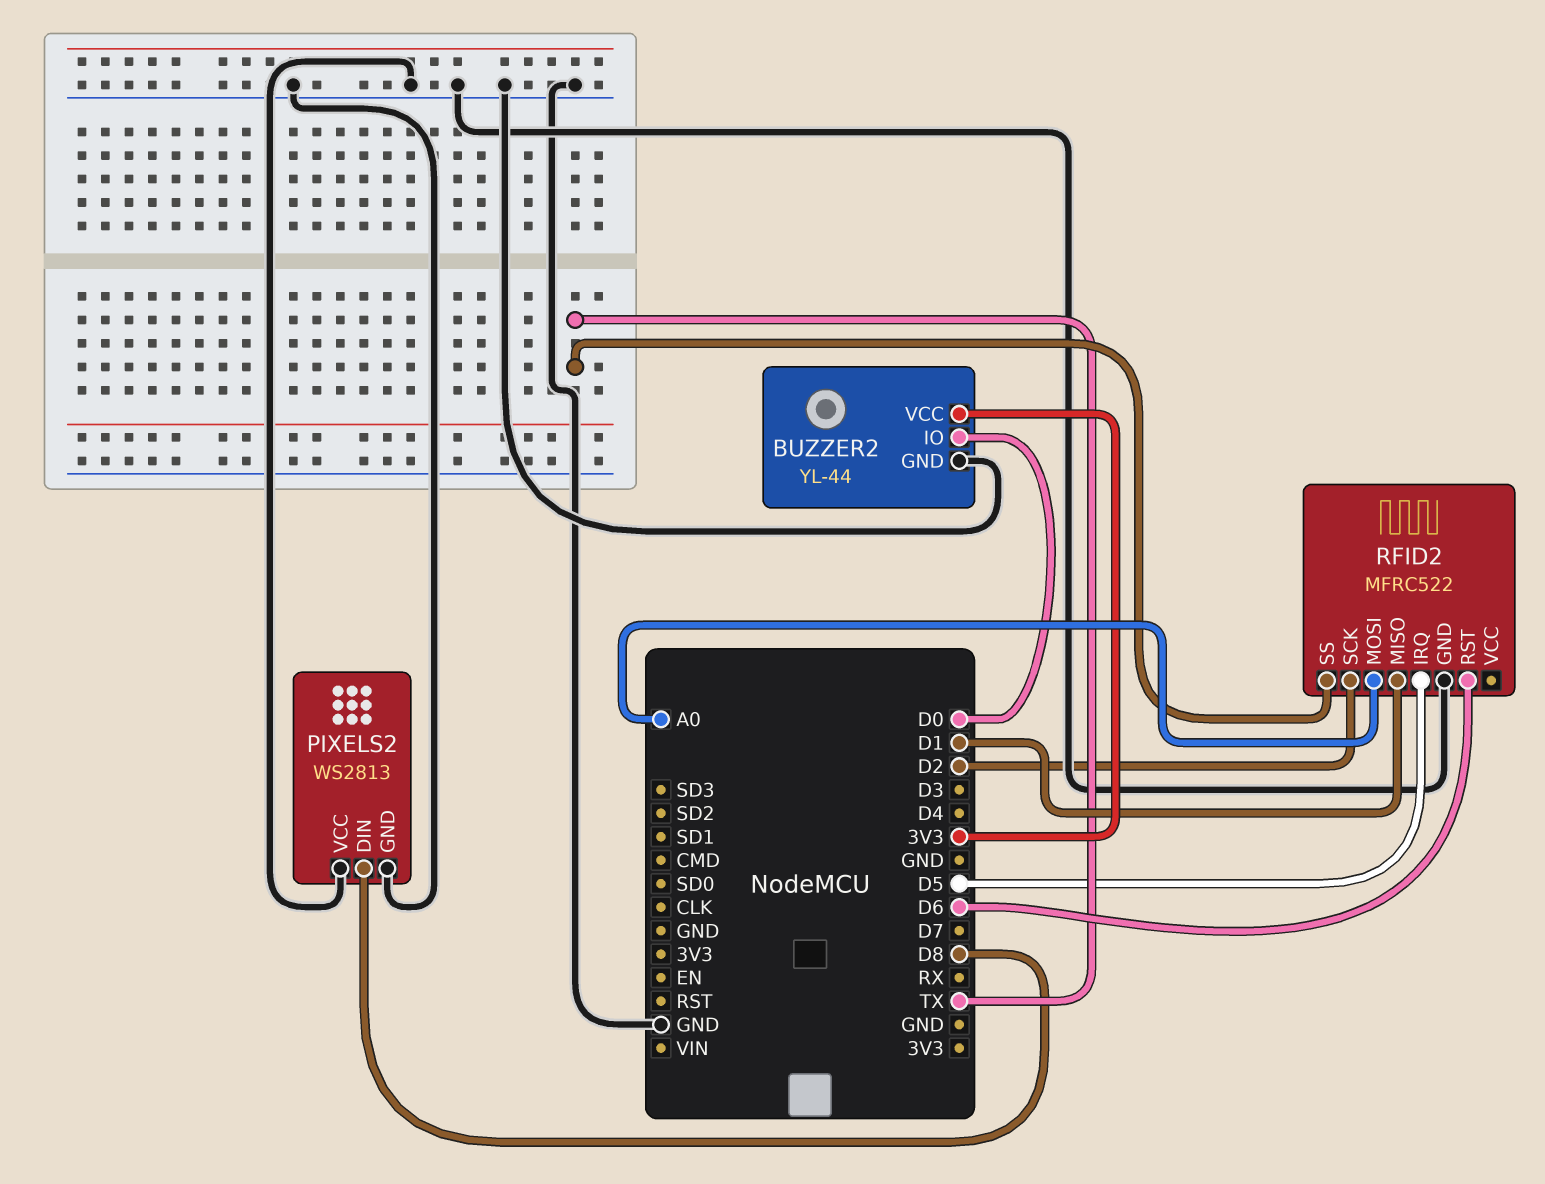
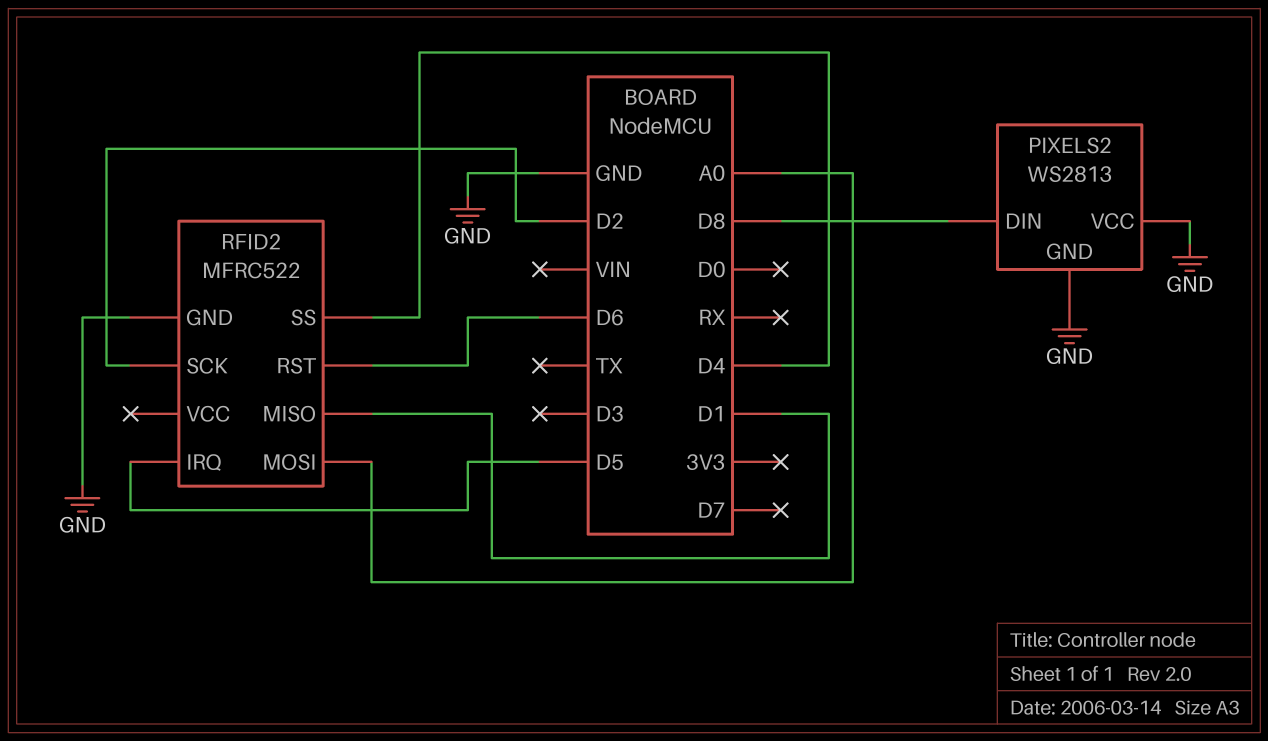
BUZZER2: YL-44 -> none
BUZZER2 pin GND: GND -> none
BUZZER2 pin IO: D0 -> none
BUZZER2 pin VCC: 3V3 -> none
RFID2 pin SS: TX -> D4

